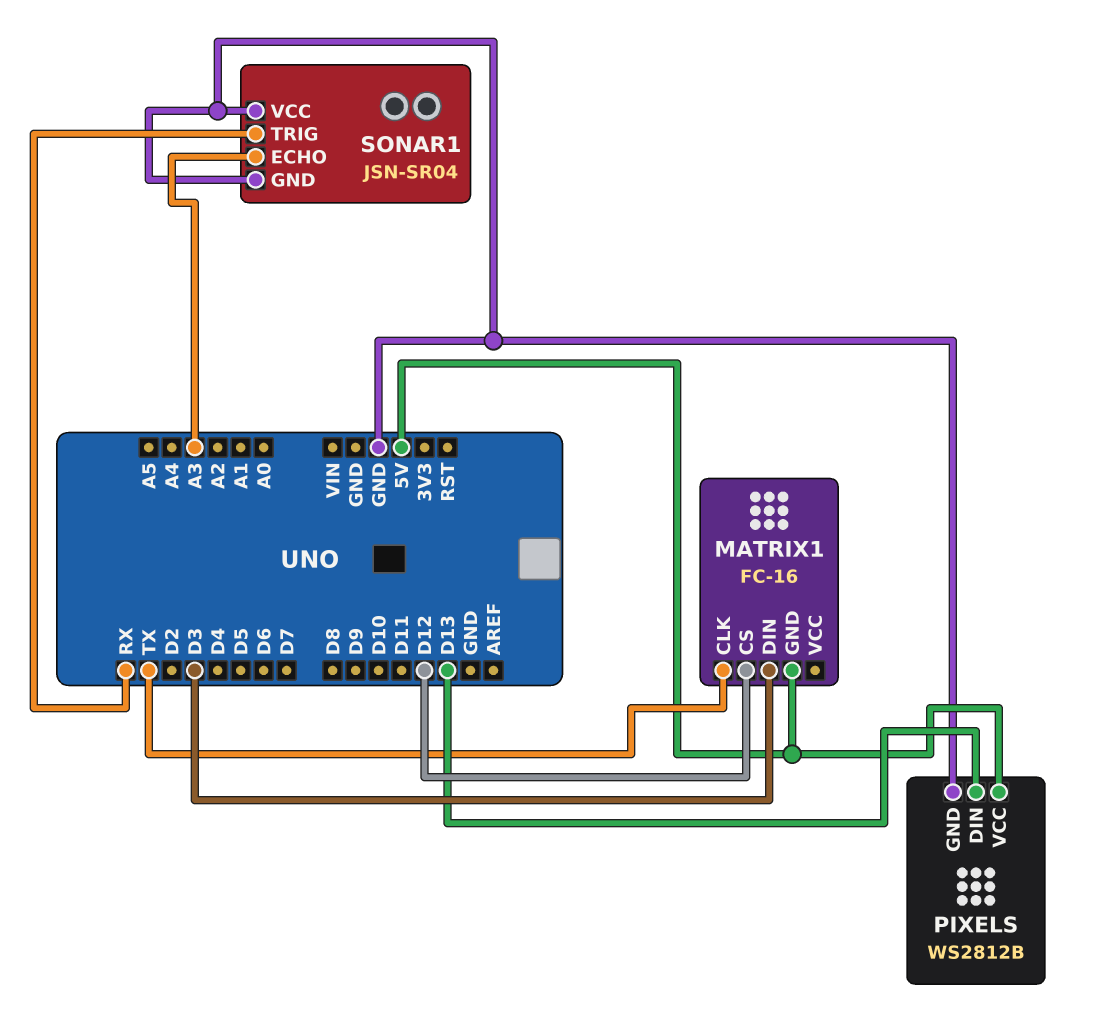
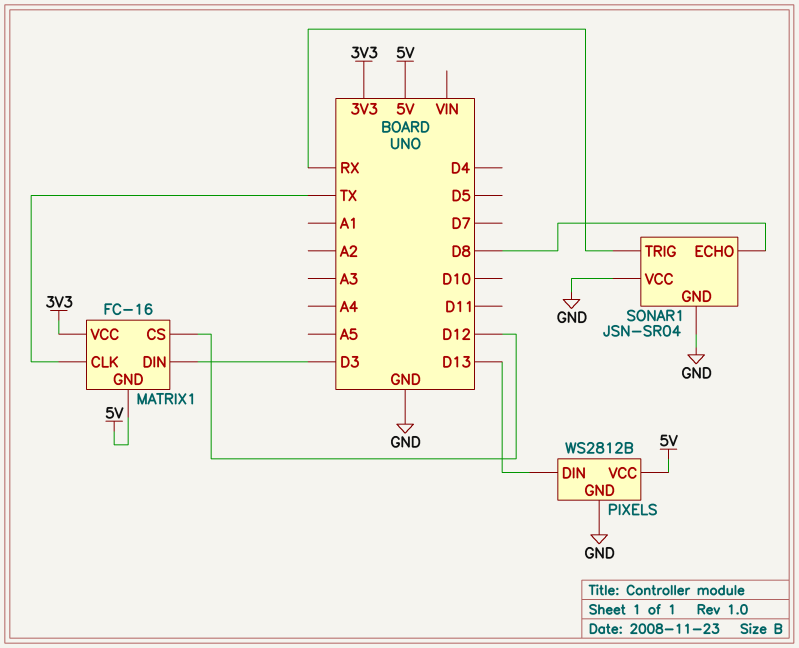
MATRIX1 pin VCC: none -> 3V3
SONAR1 pin ECHO: A3 -> D8

